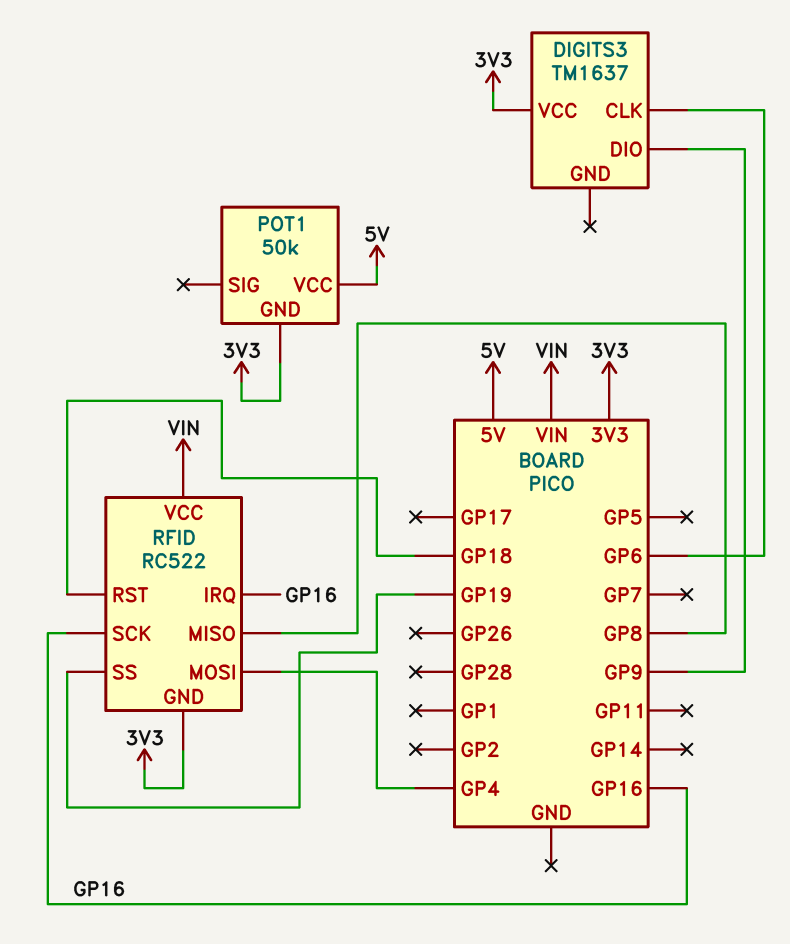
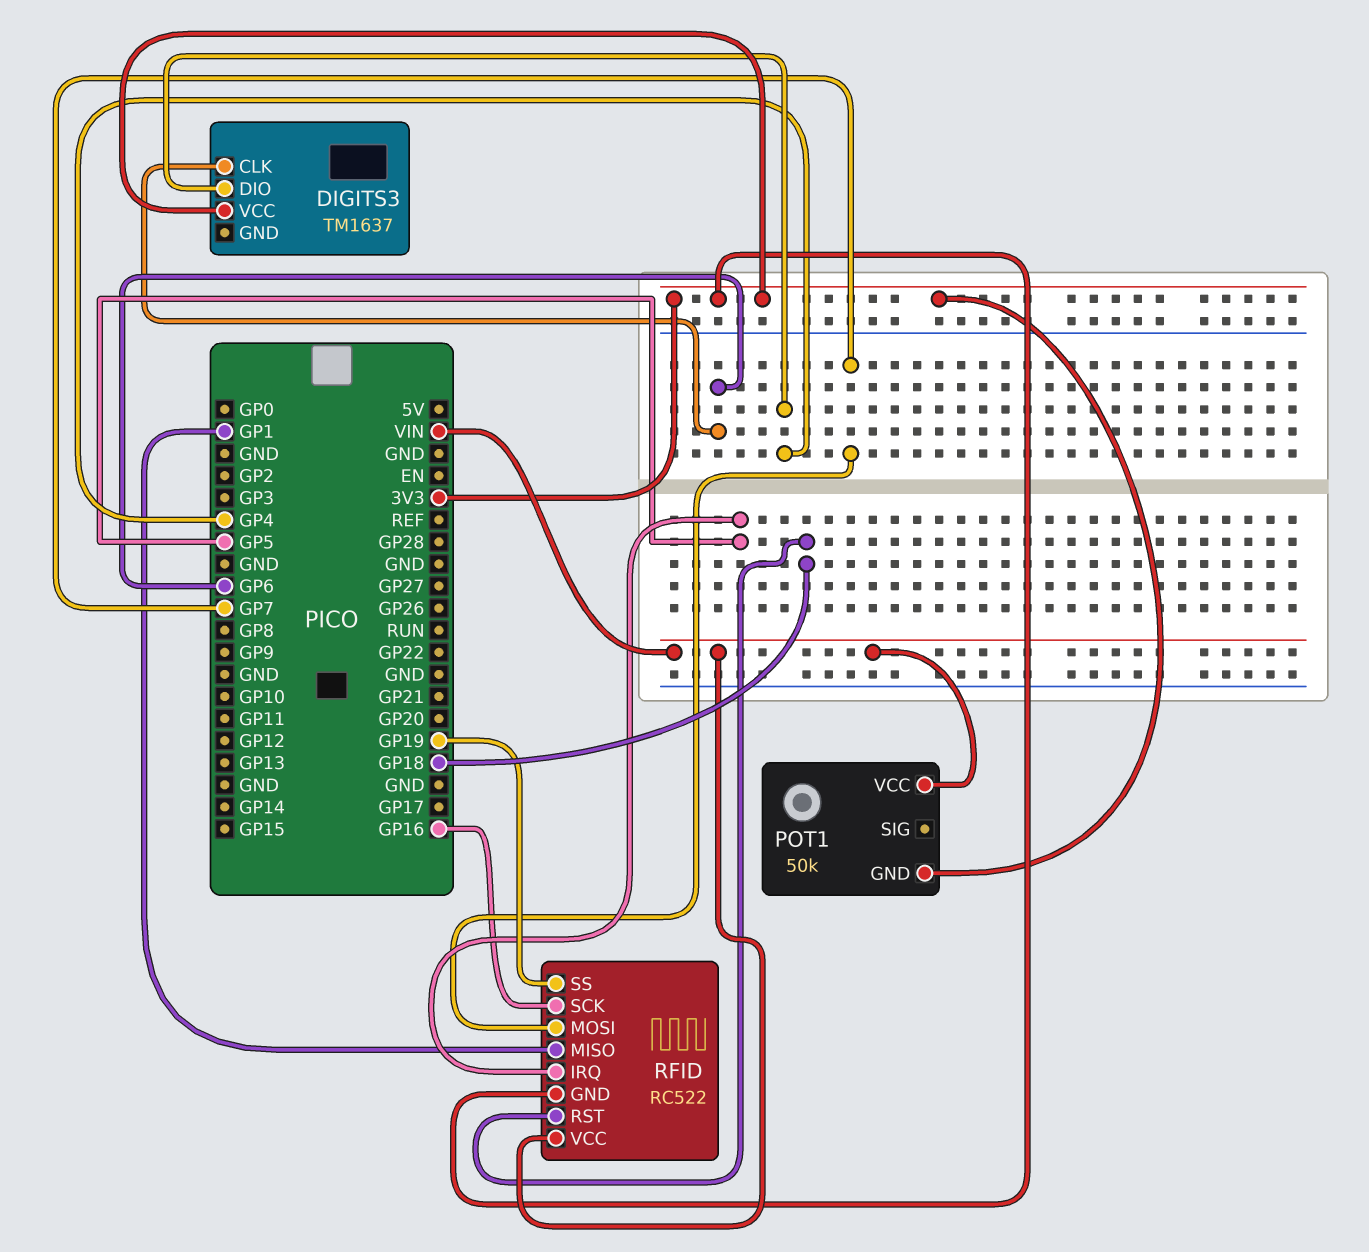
DIGITS3 pin DIO: GP9 -> GP4
POT1 pin VCC: 5V -> VIN
RFID pin IRQ: GP16 -> GP5
RFID pin MISO: GP8 -> GP1
RFID pin MOSI: GP4 -> GP7

